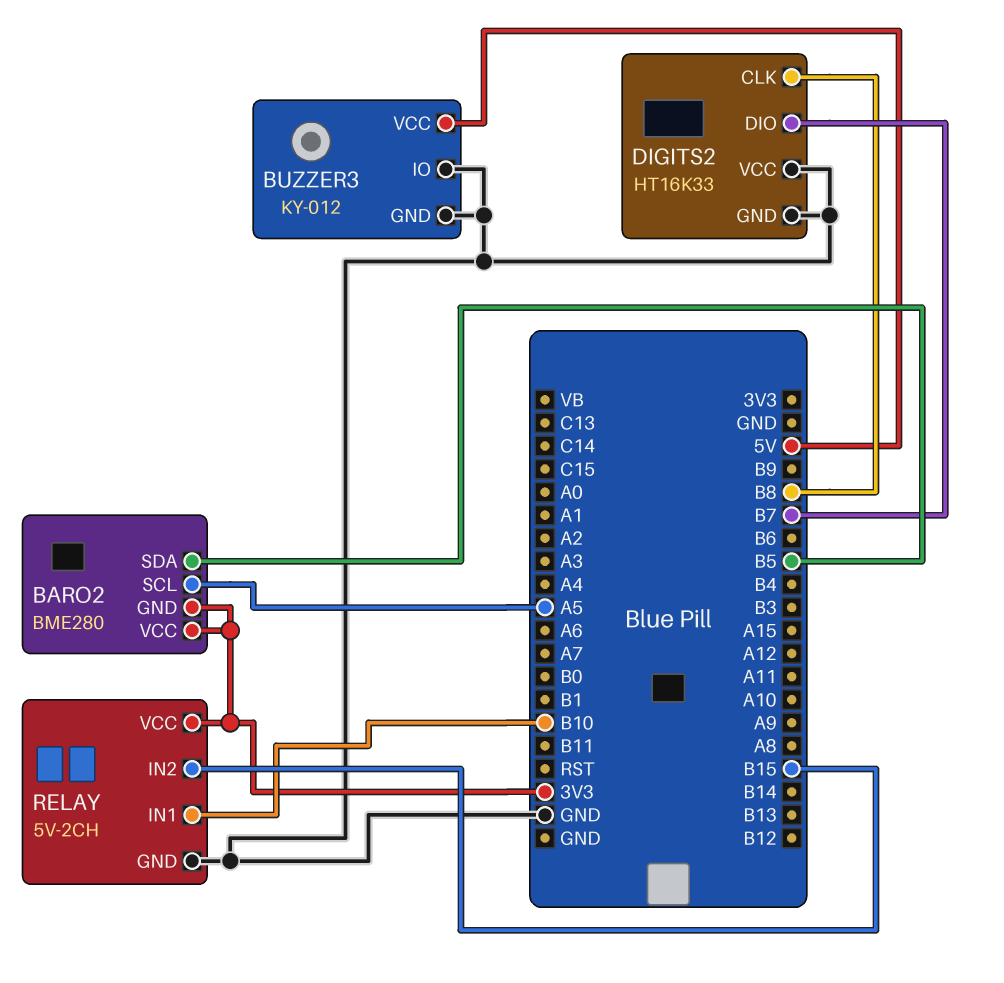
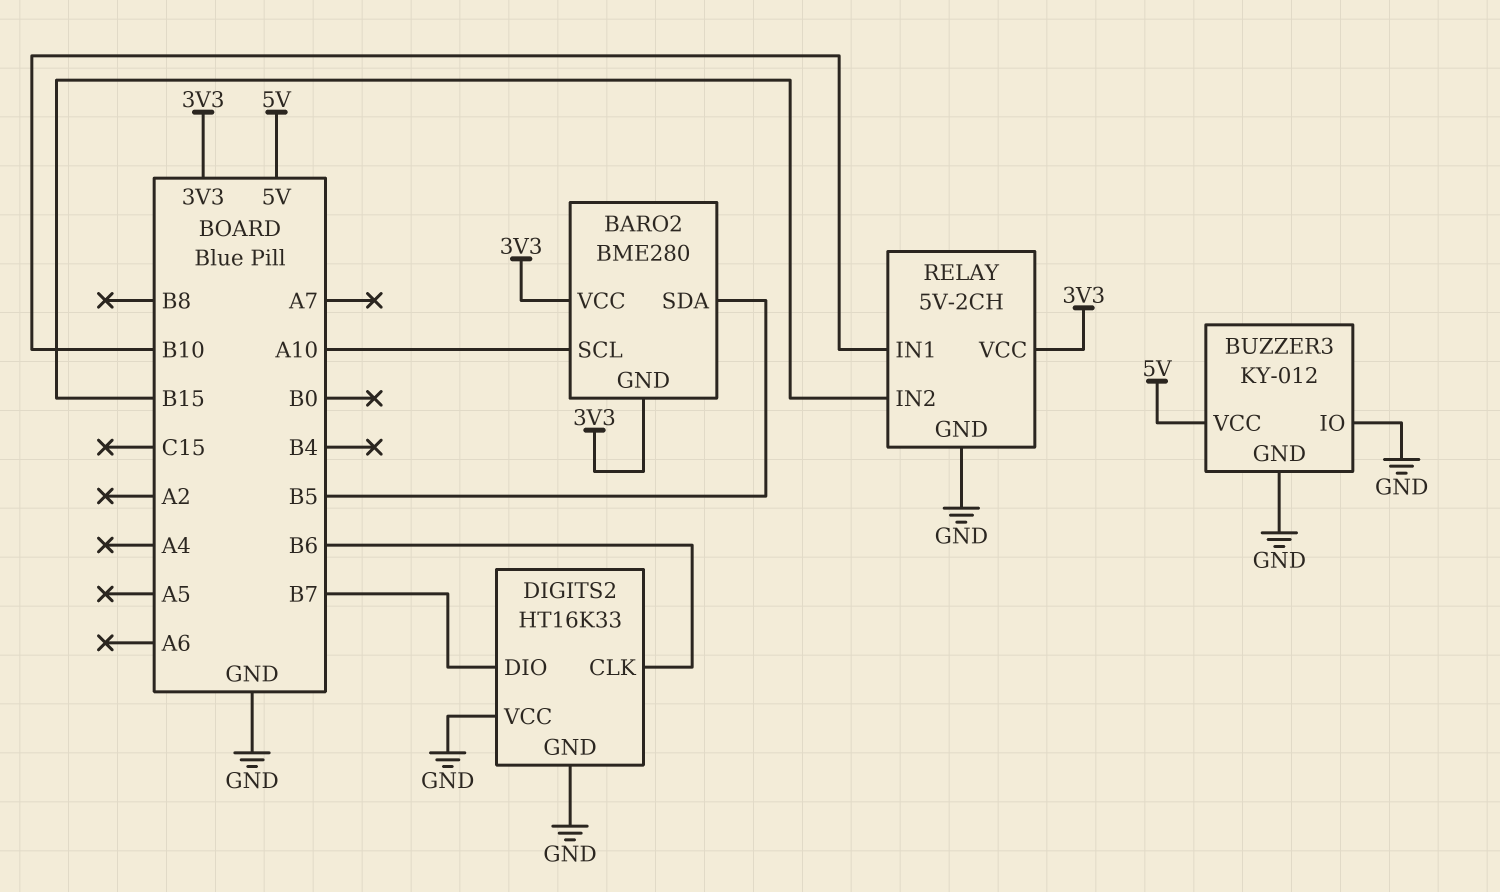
BARO2 pin SCL: A5 -> A10
DIGITS2 pin CLK: B8 -> B6

